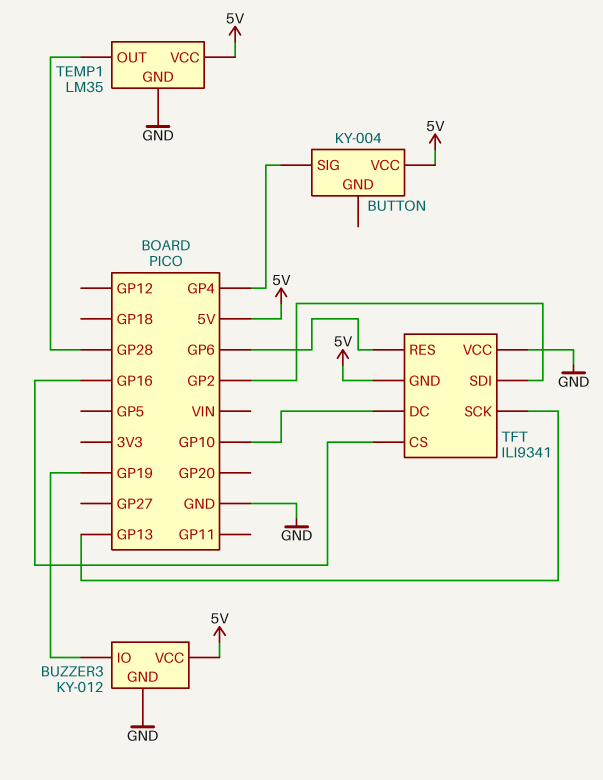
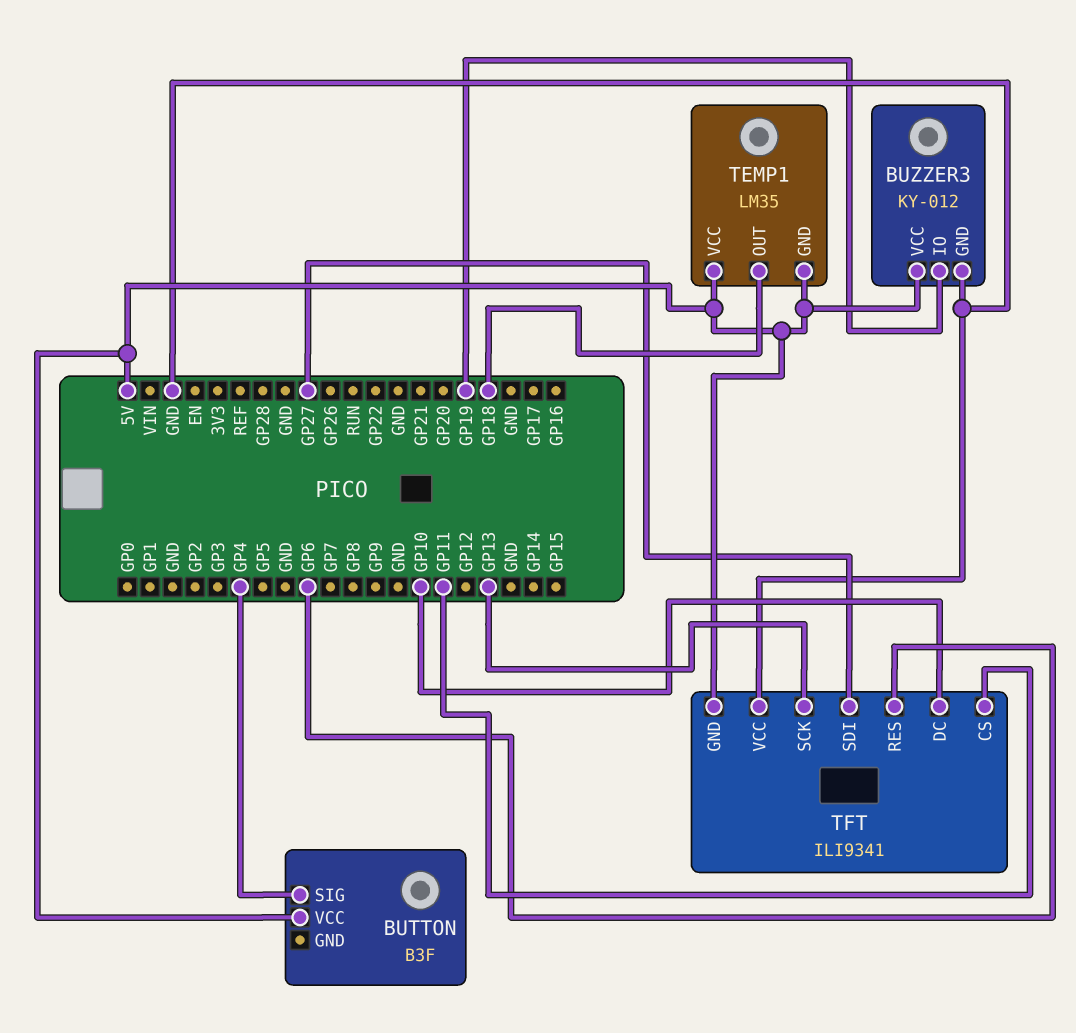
BUTTON: KY-004 -> B3F
TEMP1 pin GND: GND -> 5V
TEMP1 pin OUT: GP28 -> GP18
TFT pin CS: GP16 -> GP11
TFT pin SDI: GP2 -> GP27

